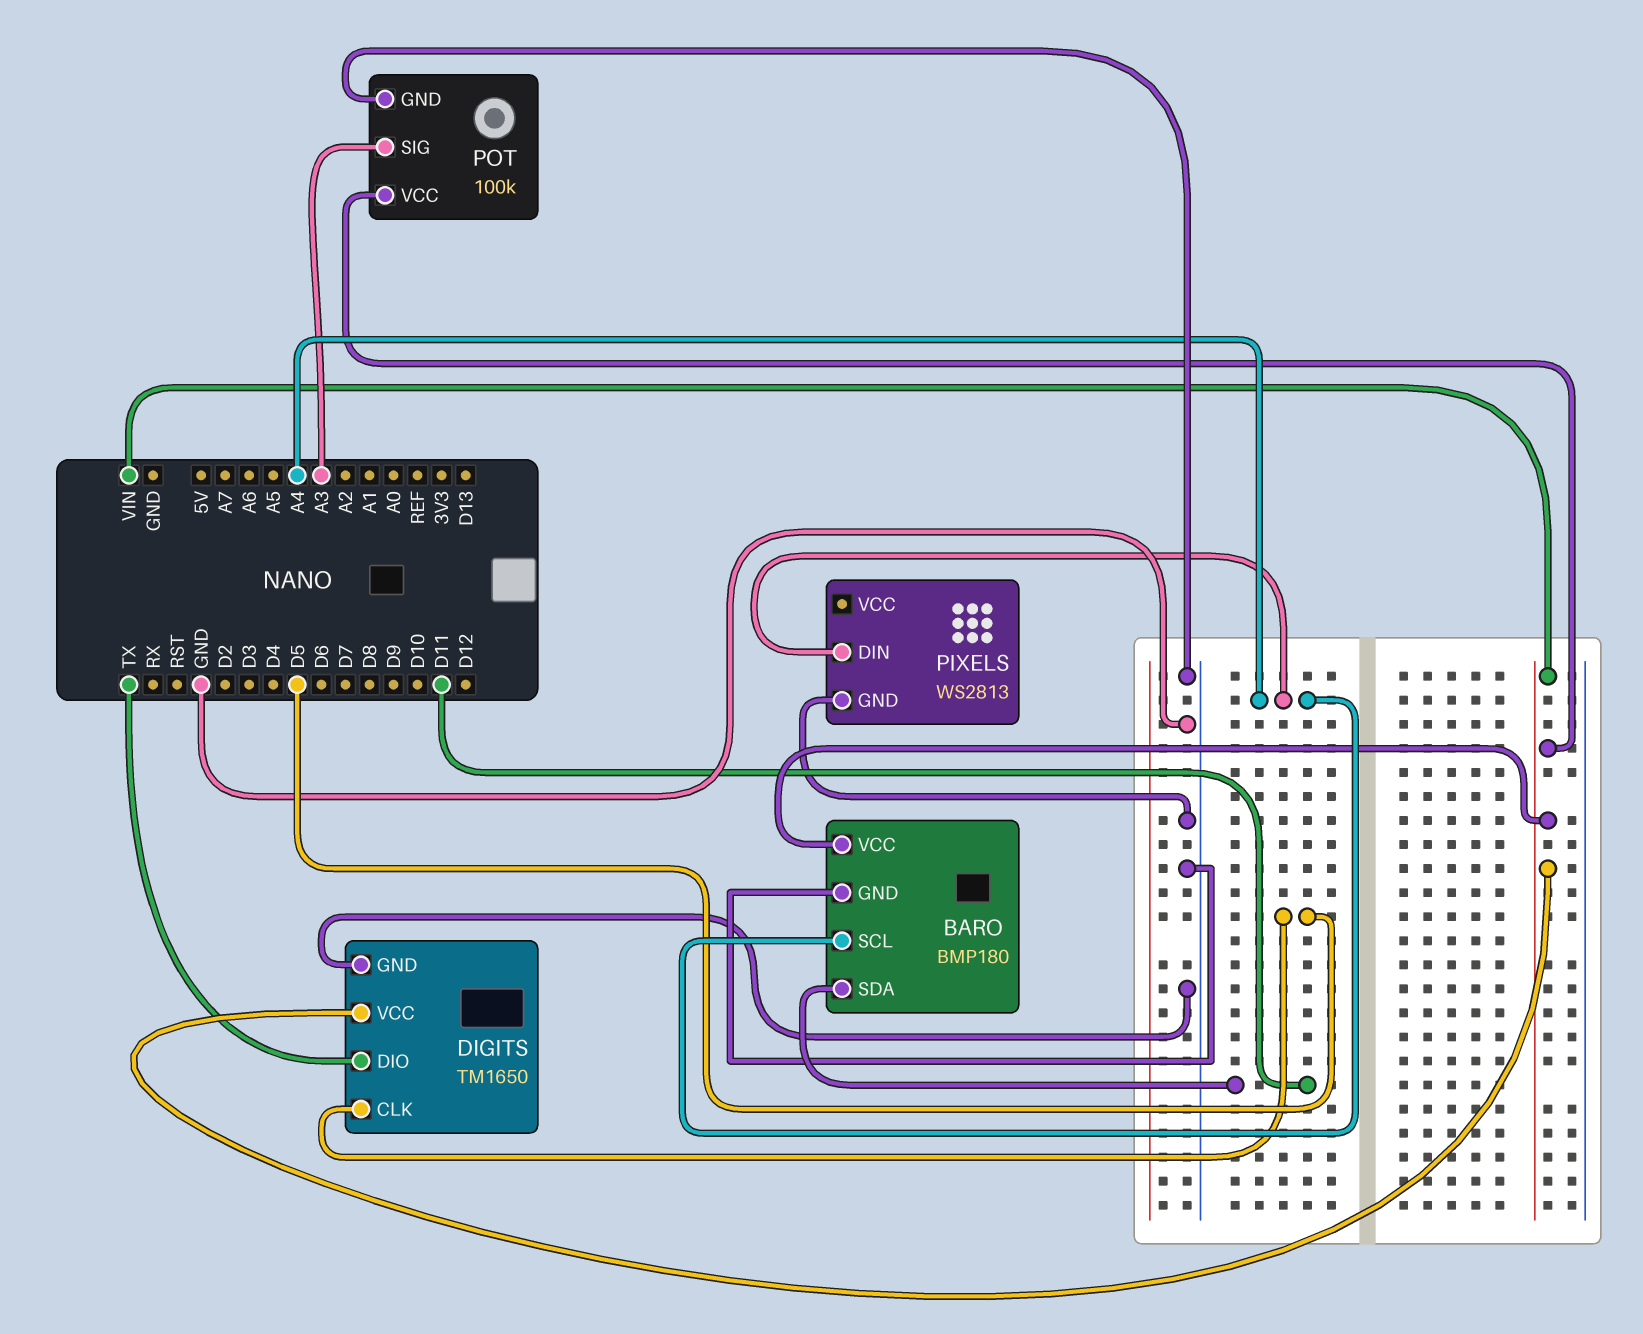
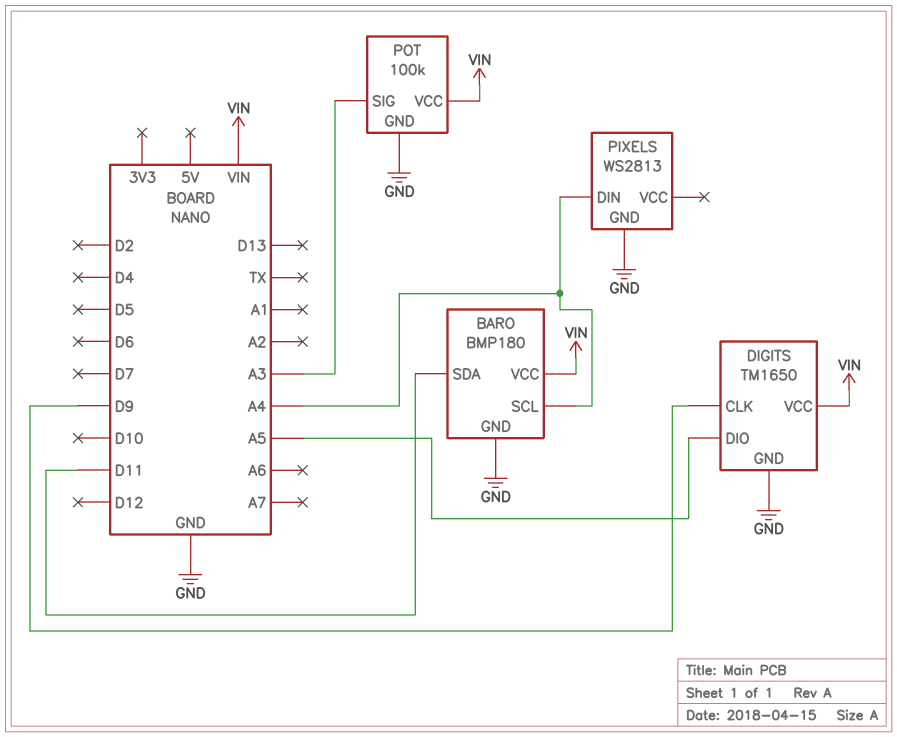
DIGITS pin CLK: D5 -> D9
DIGITS pin DIO: TX -> A5

